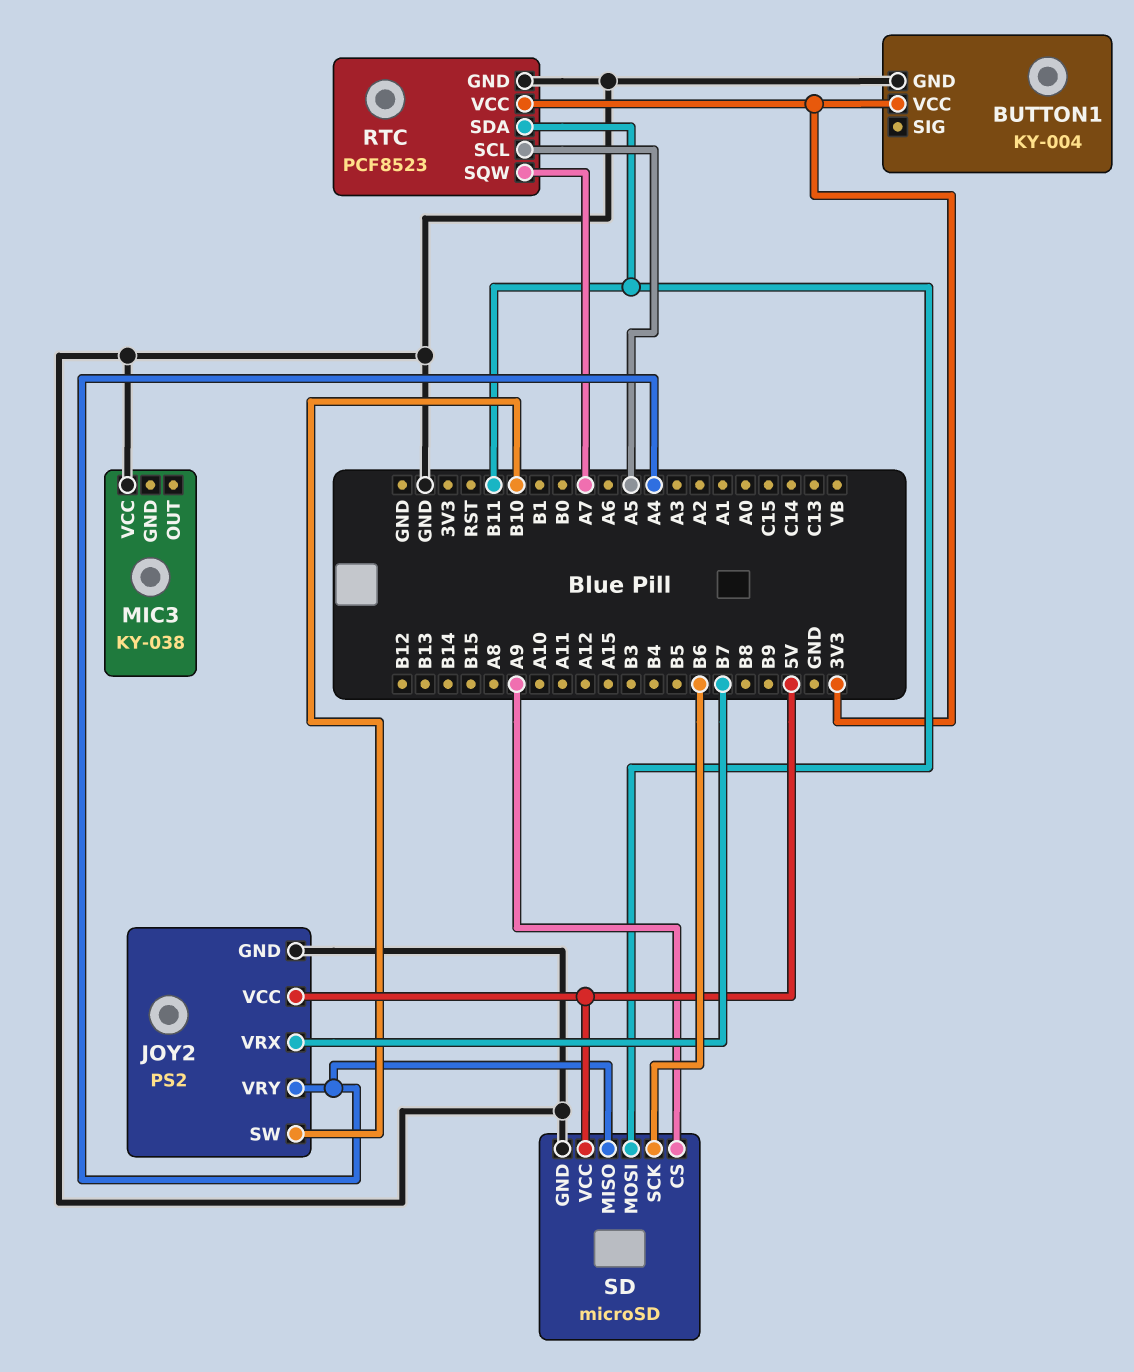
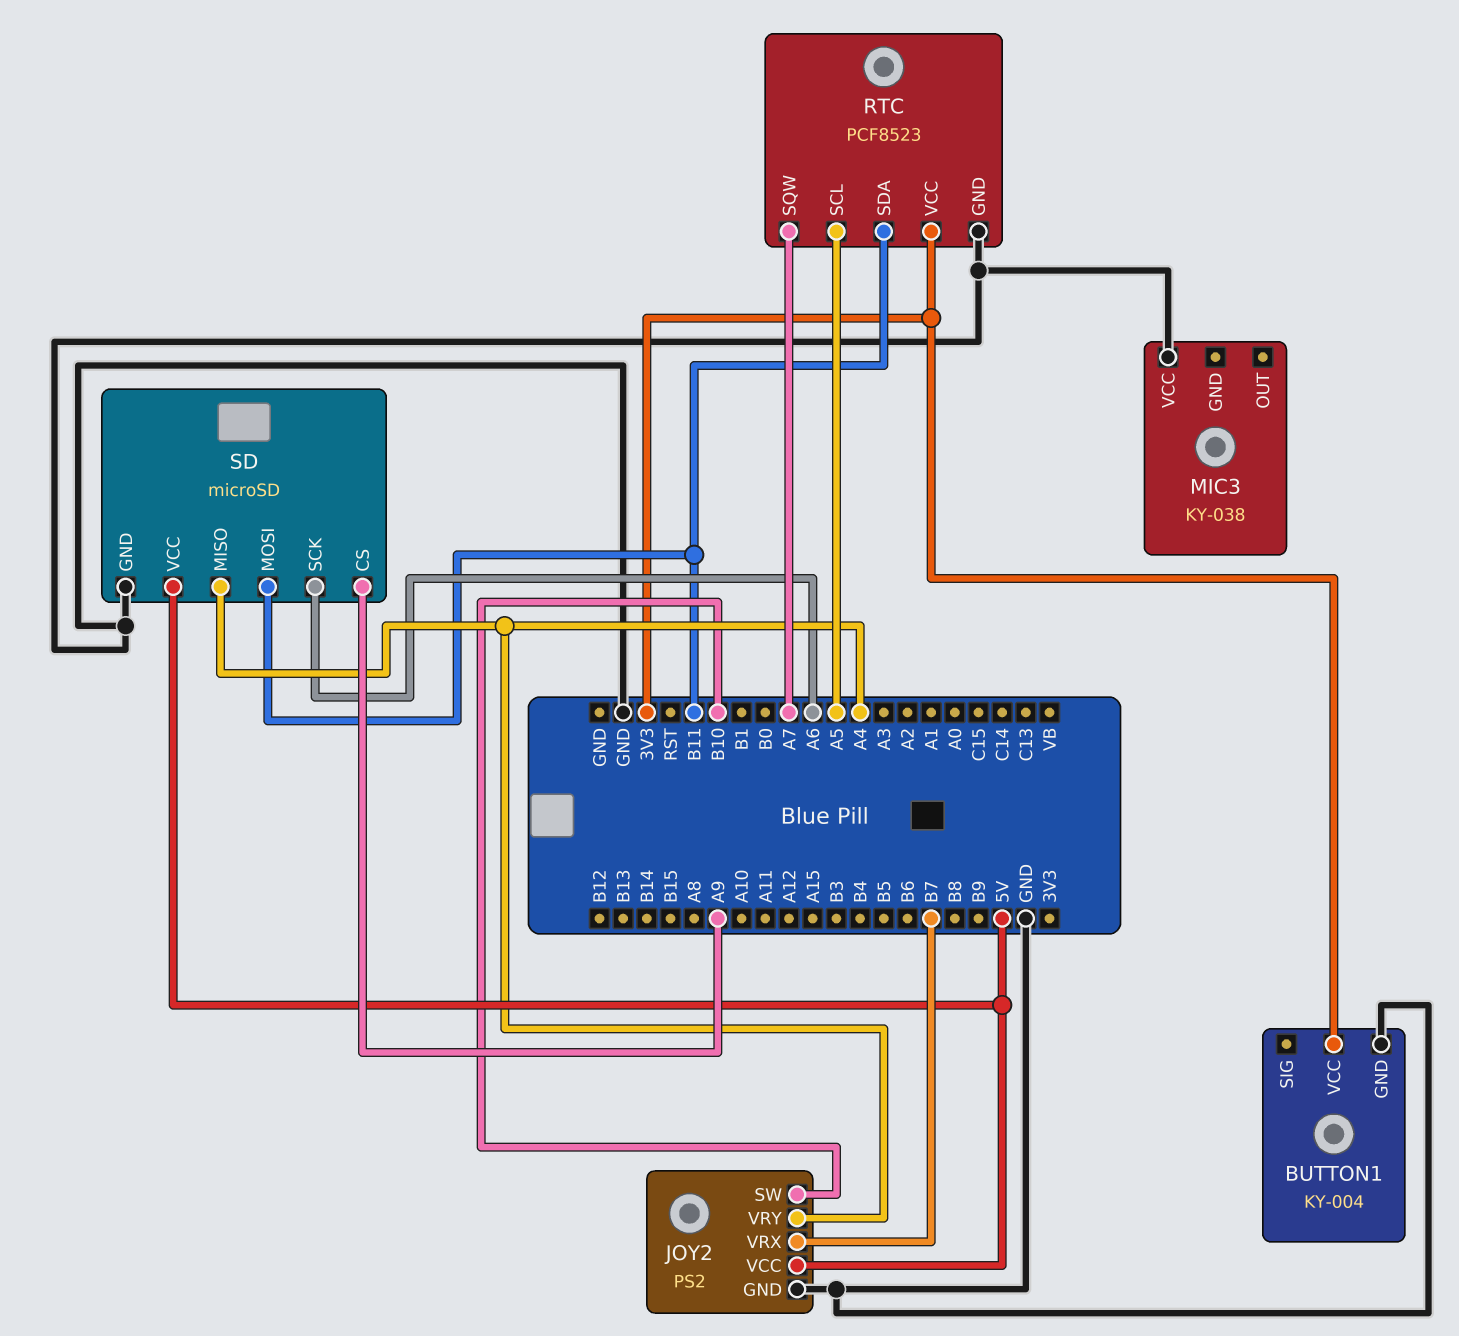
SD pin SCK: B6 -> A6

